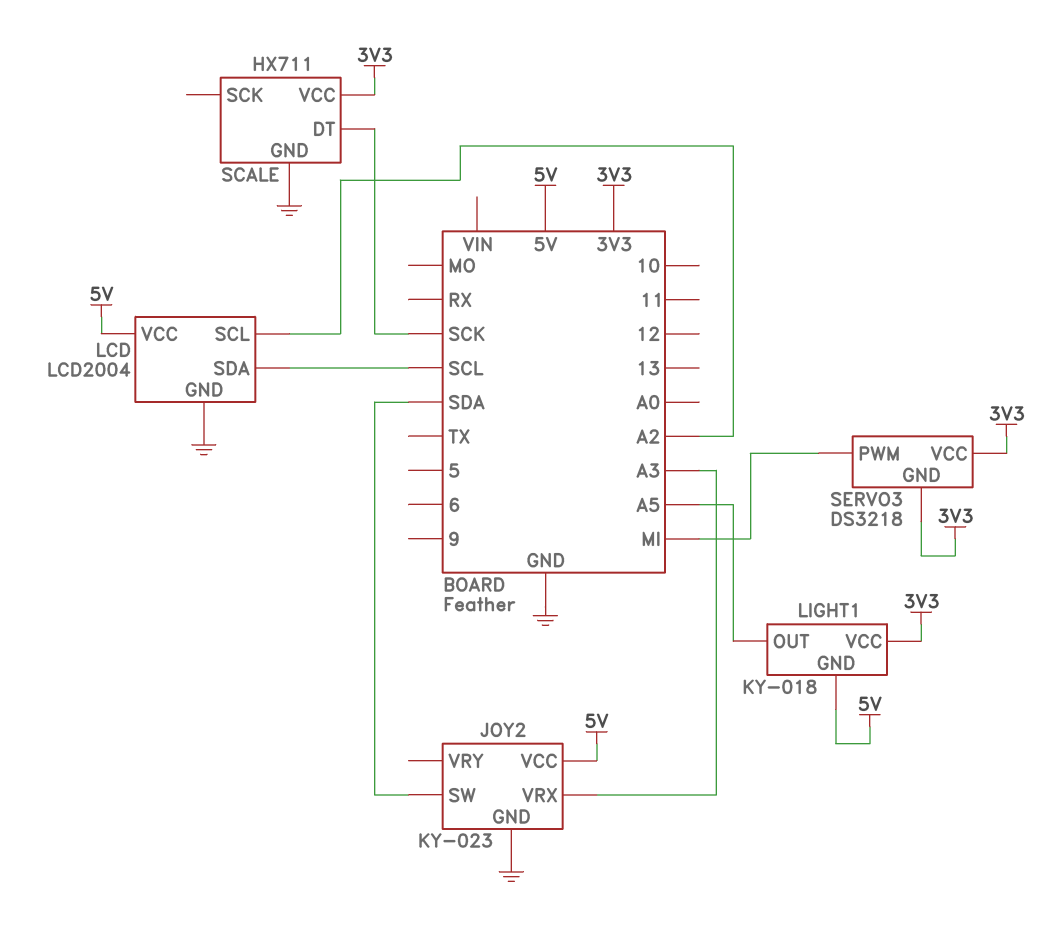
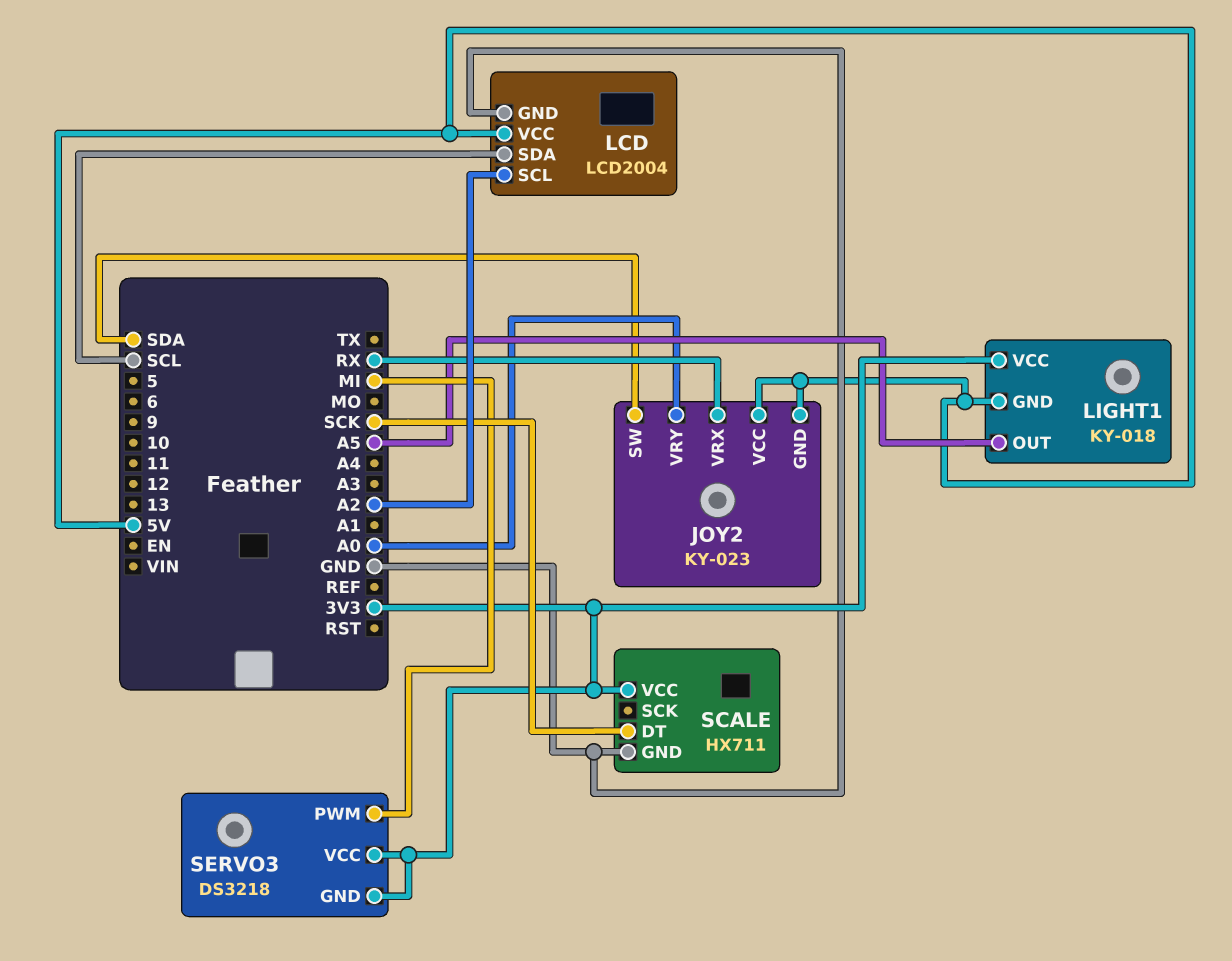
JOY2 pin GND: GND -> 5V
JOY2 pin VRX: A3 -> RX
JOY2 pin VRY: none -> A0

